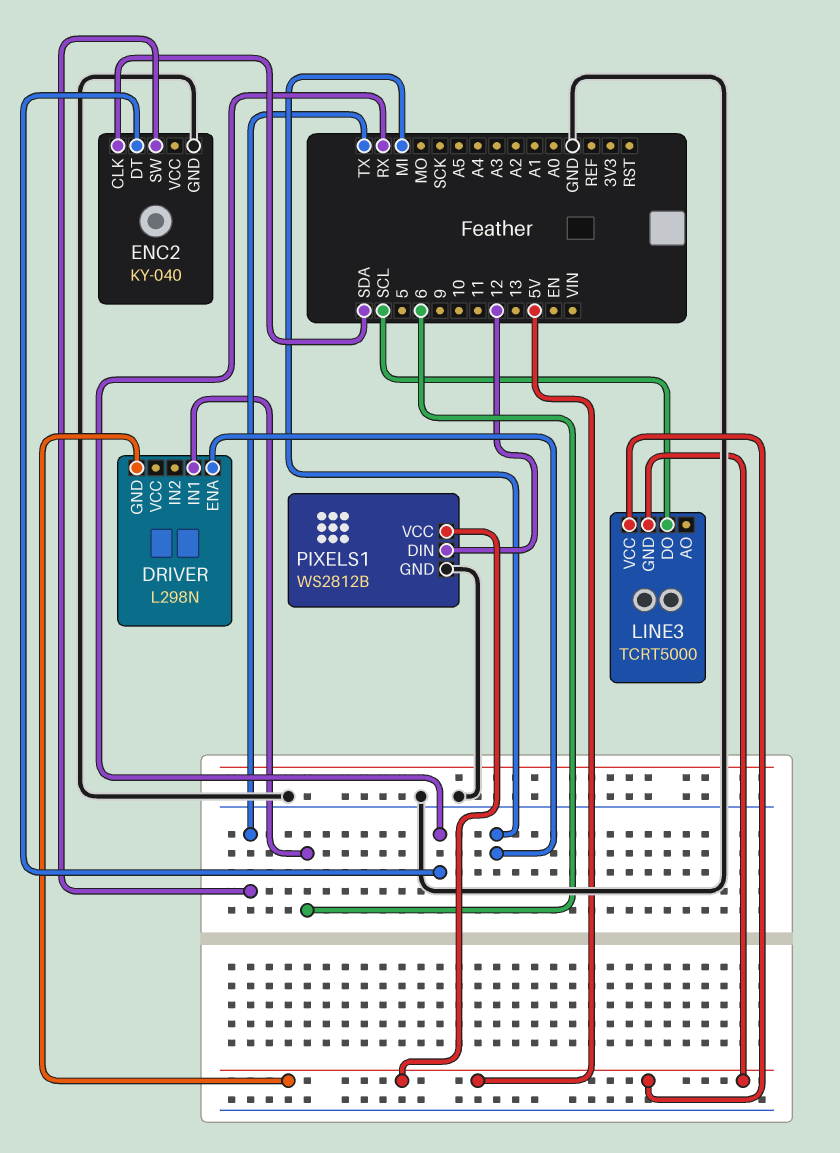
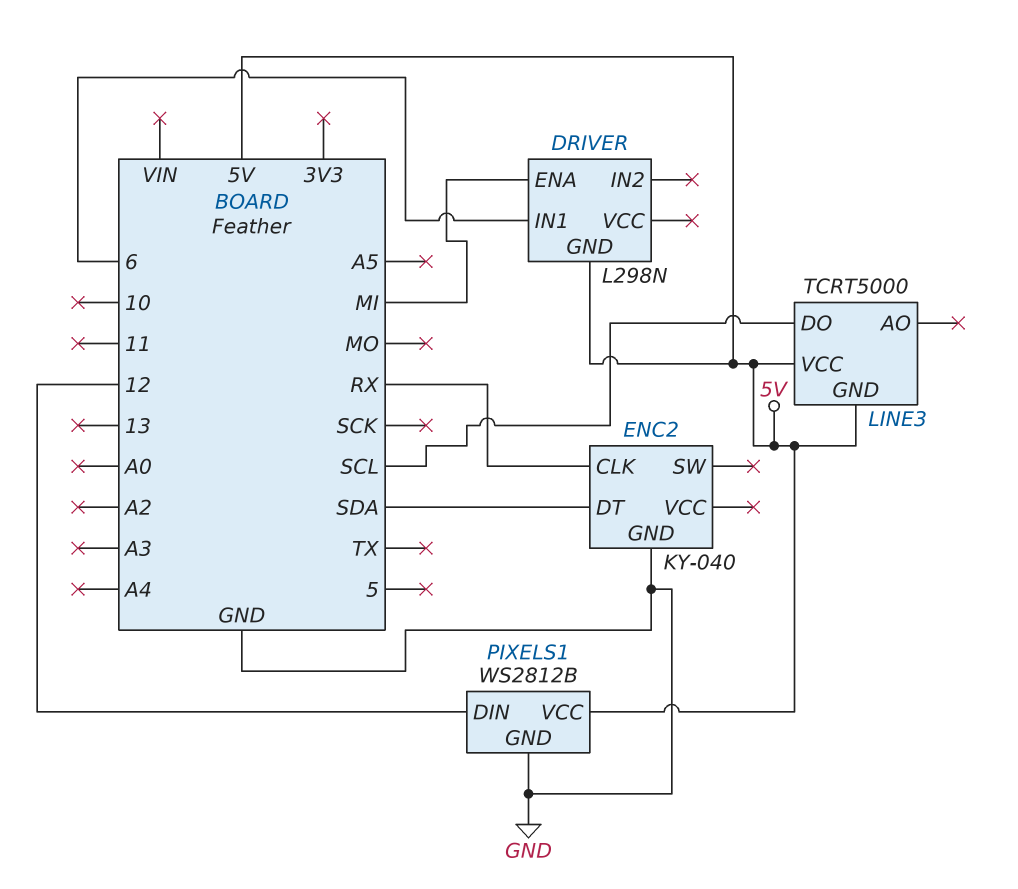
ENC2 pin CLK: SDA -> RX
ENC2 pin DT: RX -> SDA
ENC2 pin SW: TX -> none

